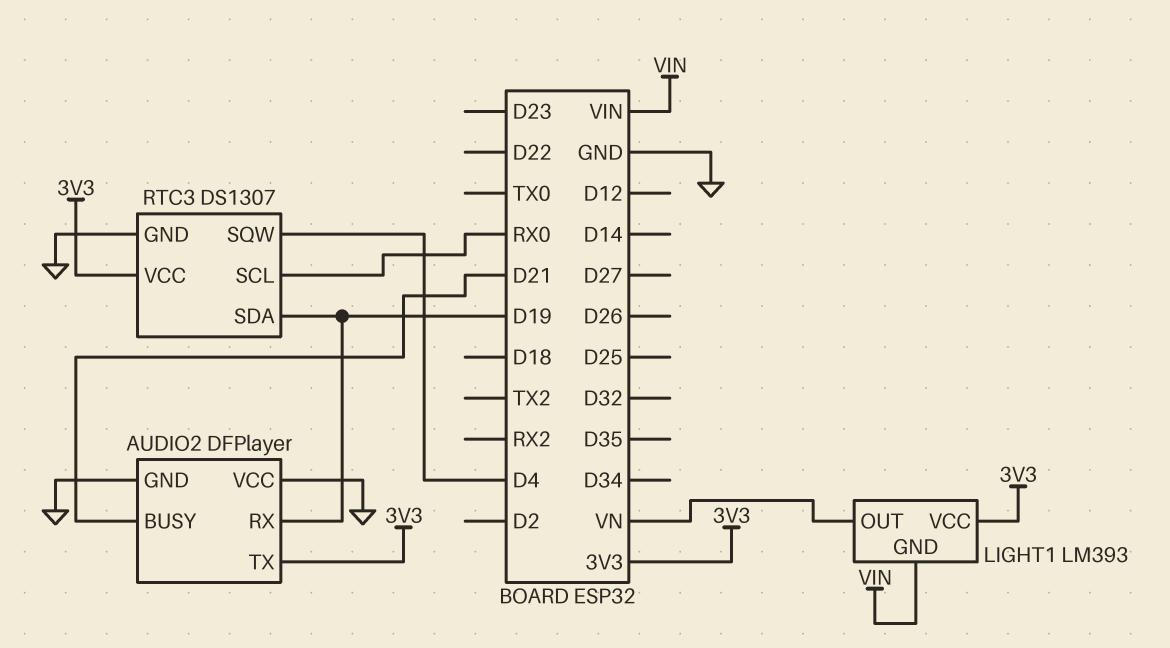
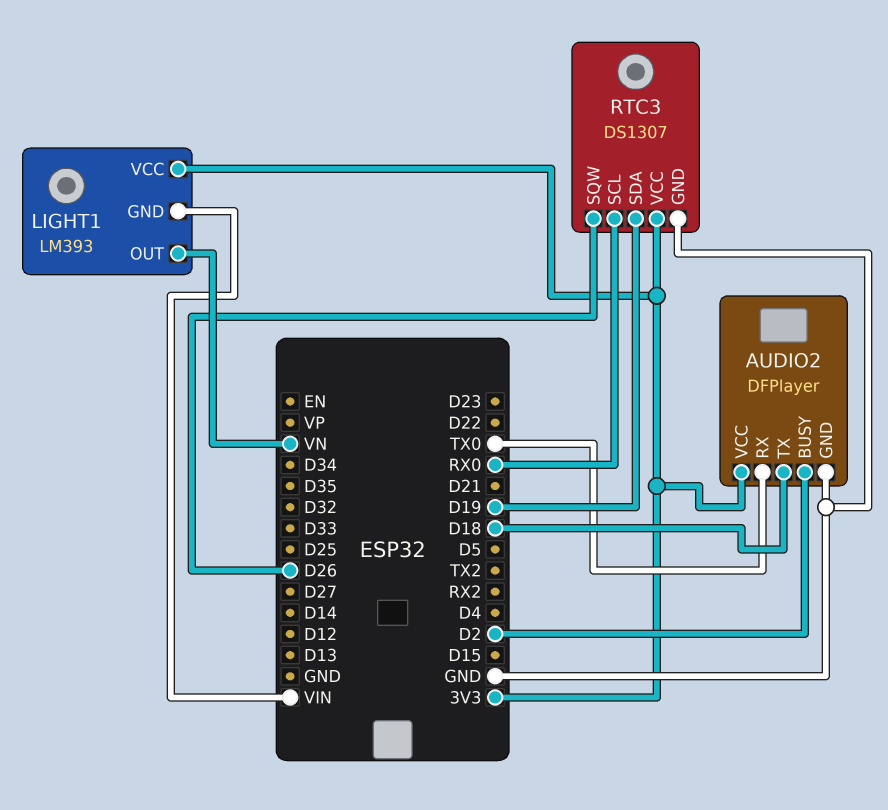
AUDIO2 pin BUSY: D21 -> D2
AUDIO2 pin RX: D19 -> TX0
AUDIO2 pin TX: 3V3 -> D18
AUDIO2 pin VCC: GND -> 3V3
RTC3 pin SQW: D4 -> D26

